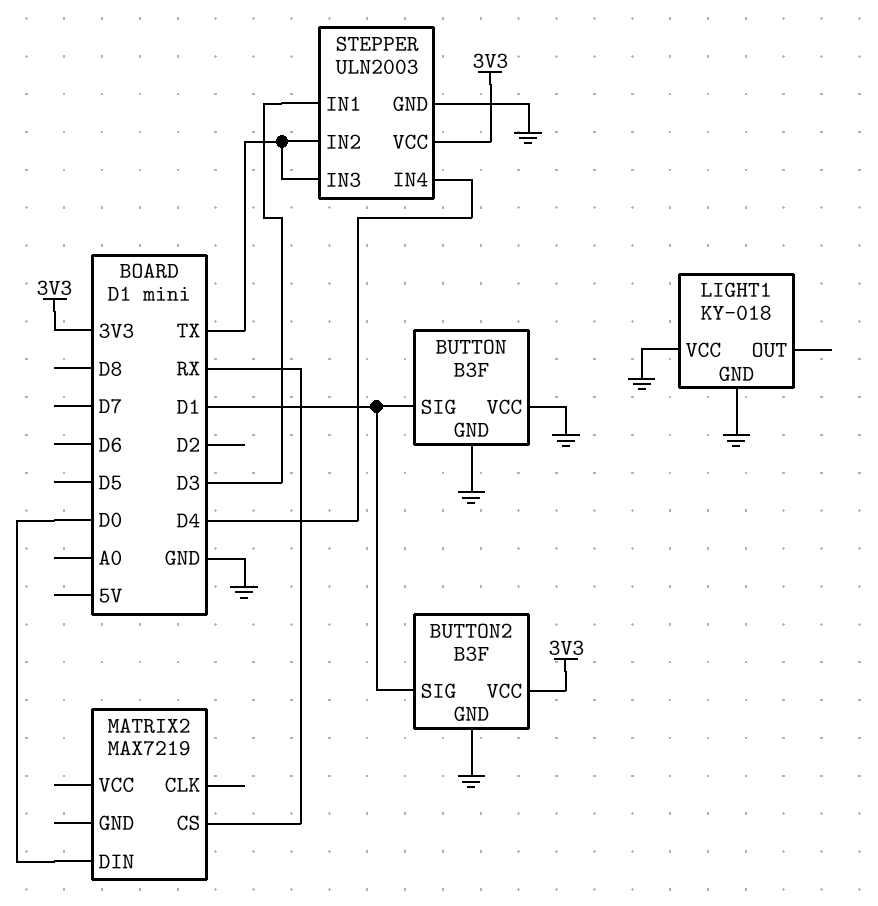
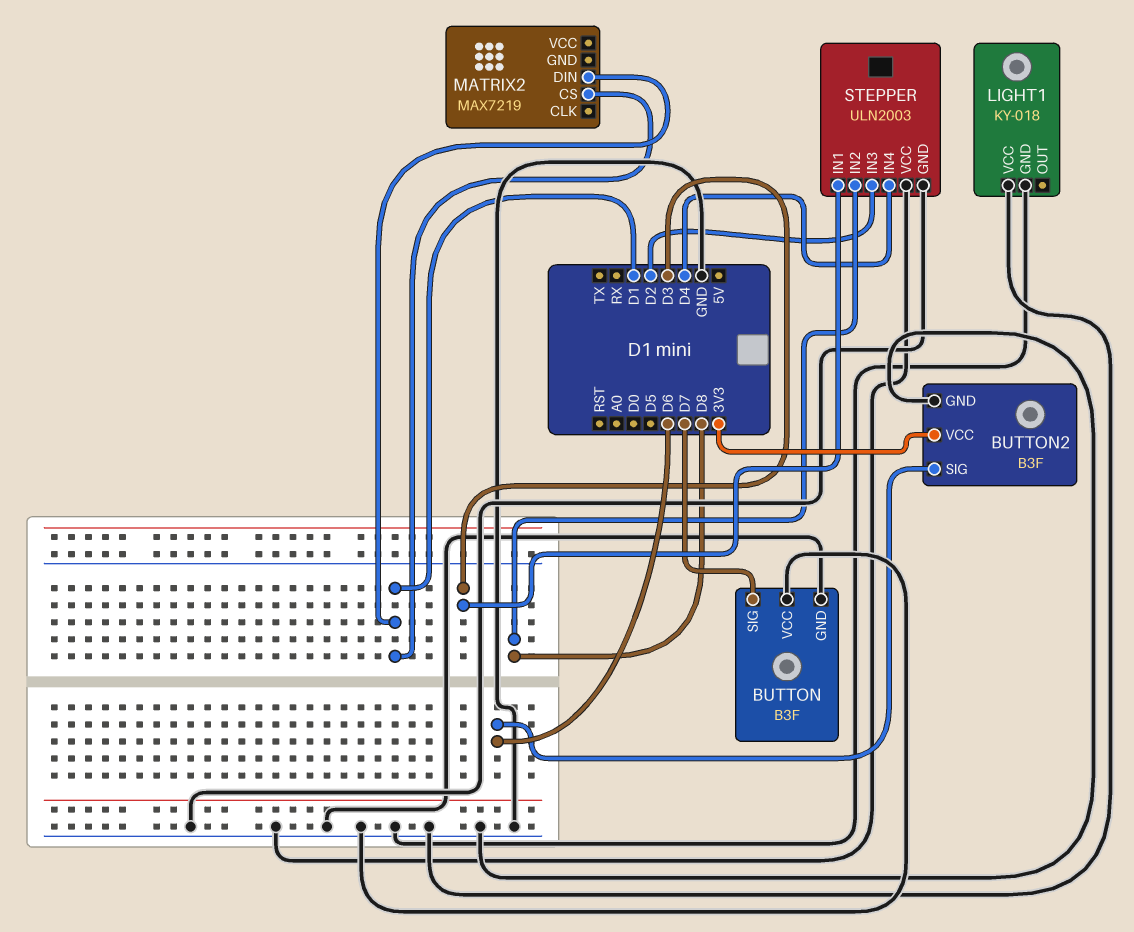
BUTTON pin SIG: D1 -> D7
BUTTON2 pin SIG: D1 -> D6
MATRIX2 pin CS: RX -> D1
MATRIX2 pin DIN: D0 -> D1
STEPPER pin IN2: TX -> D8
STEPPER pin IN3: TX -> D2
STEPPER pin VCC: 3V3 -> GND

